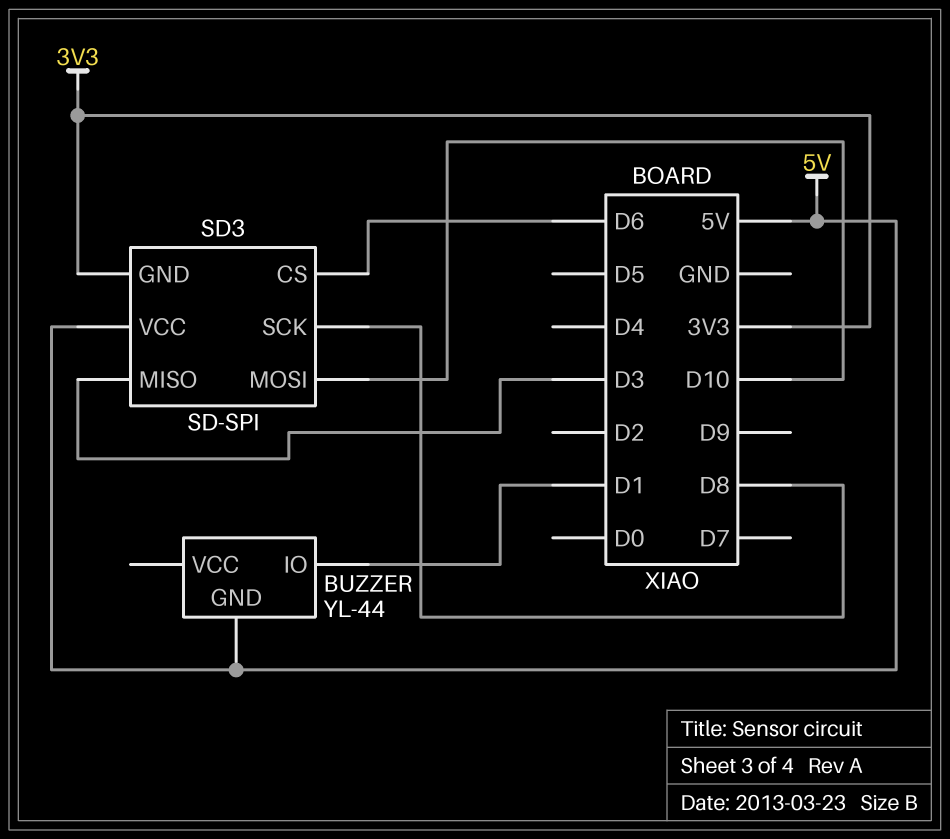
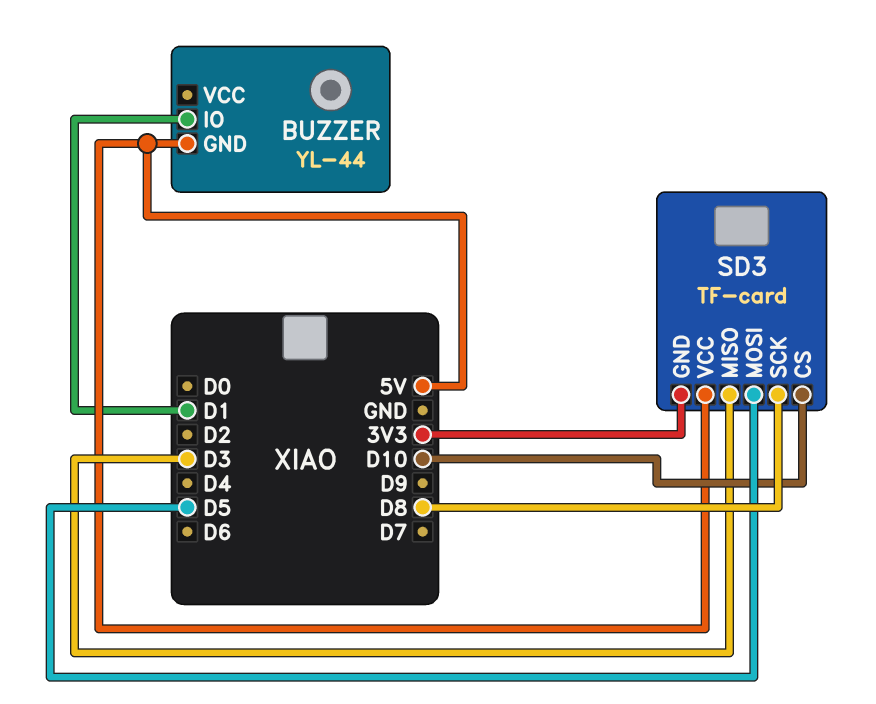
SD3: SD-SPI -> TF-card
SD3 pin CS: D6 -> D10
SD3 pin MOSI: D10 -> D5

